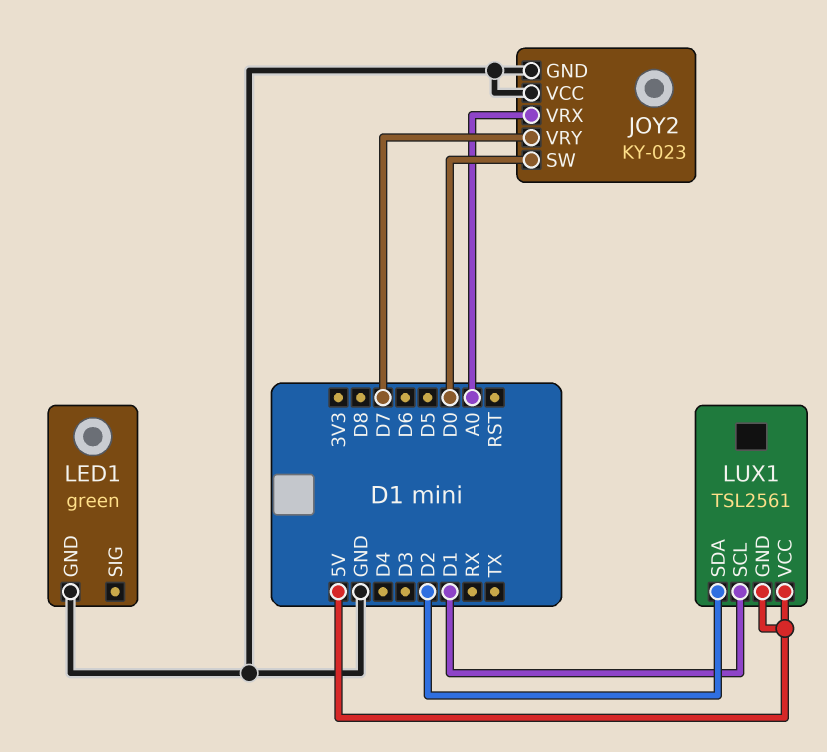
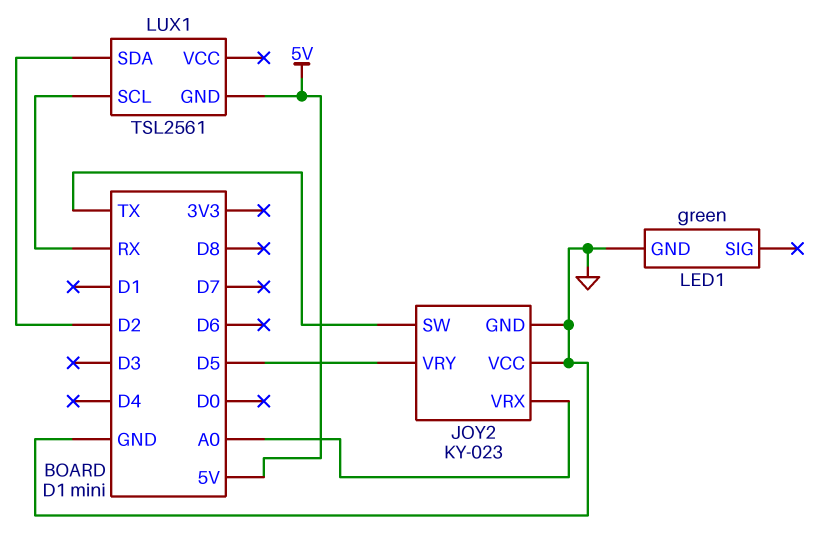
JOY2 pin SW: D0 -> TX
JOY2 pin VRY: D7 -> D5
LUX1 pin SCL: D1 -> RX
LUX1 pin VCC: 5V -> none

